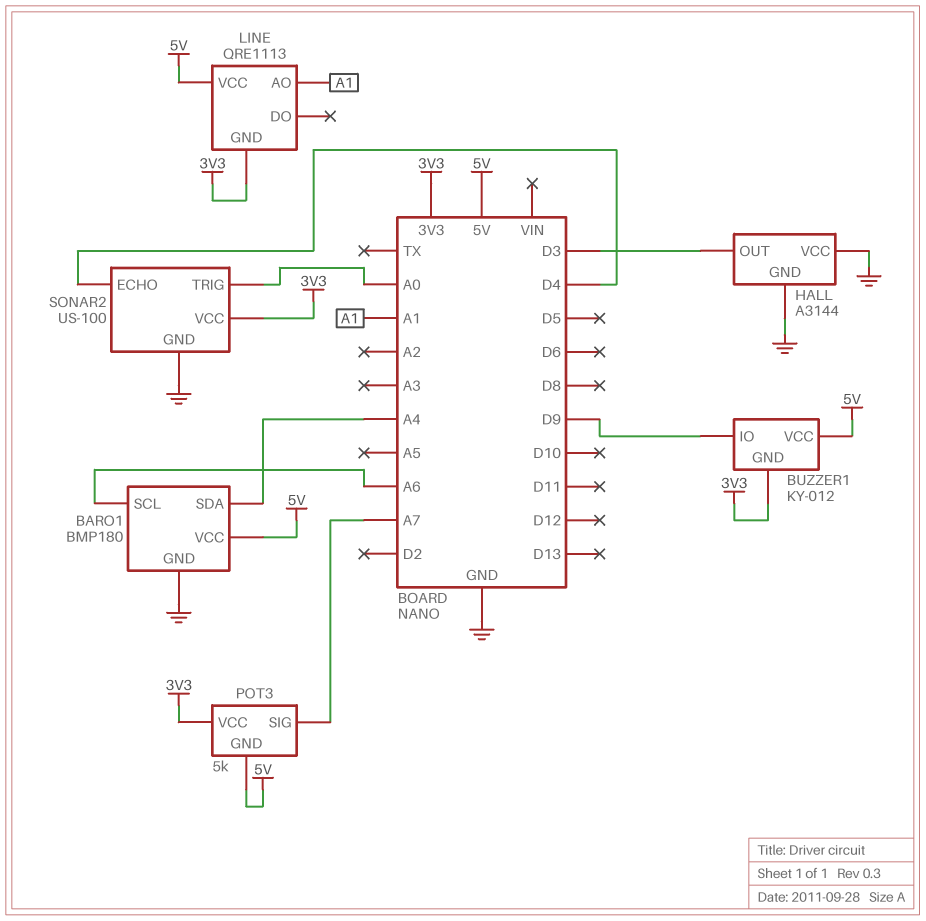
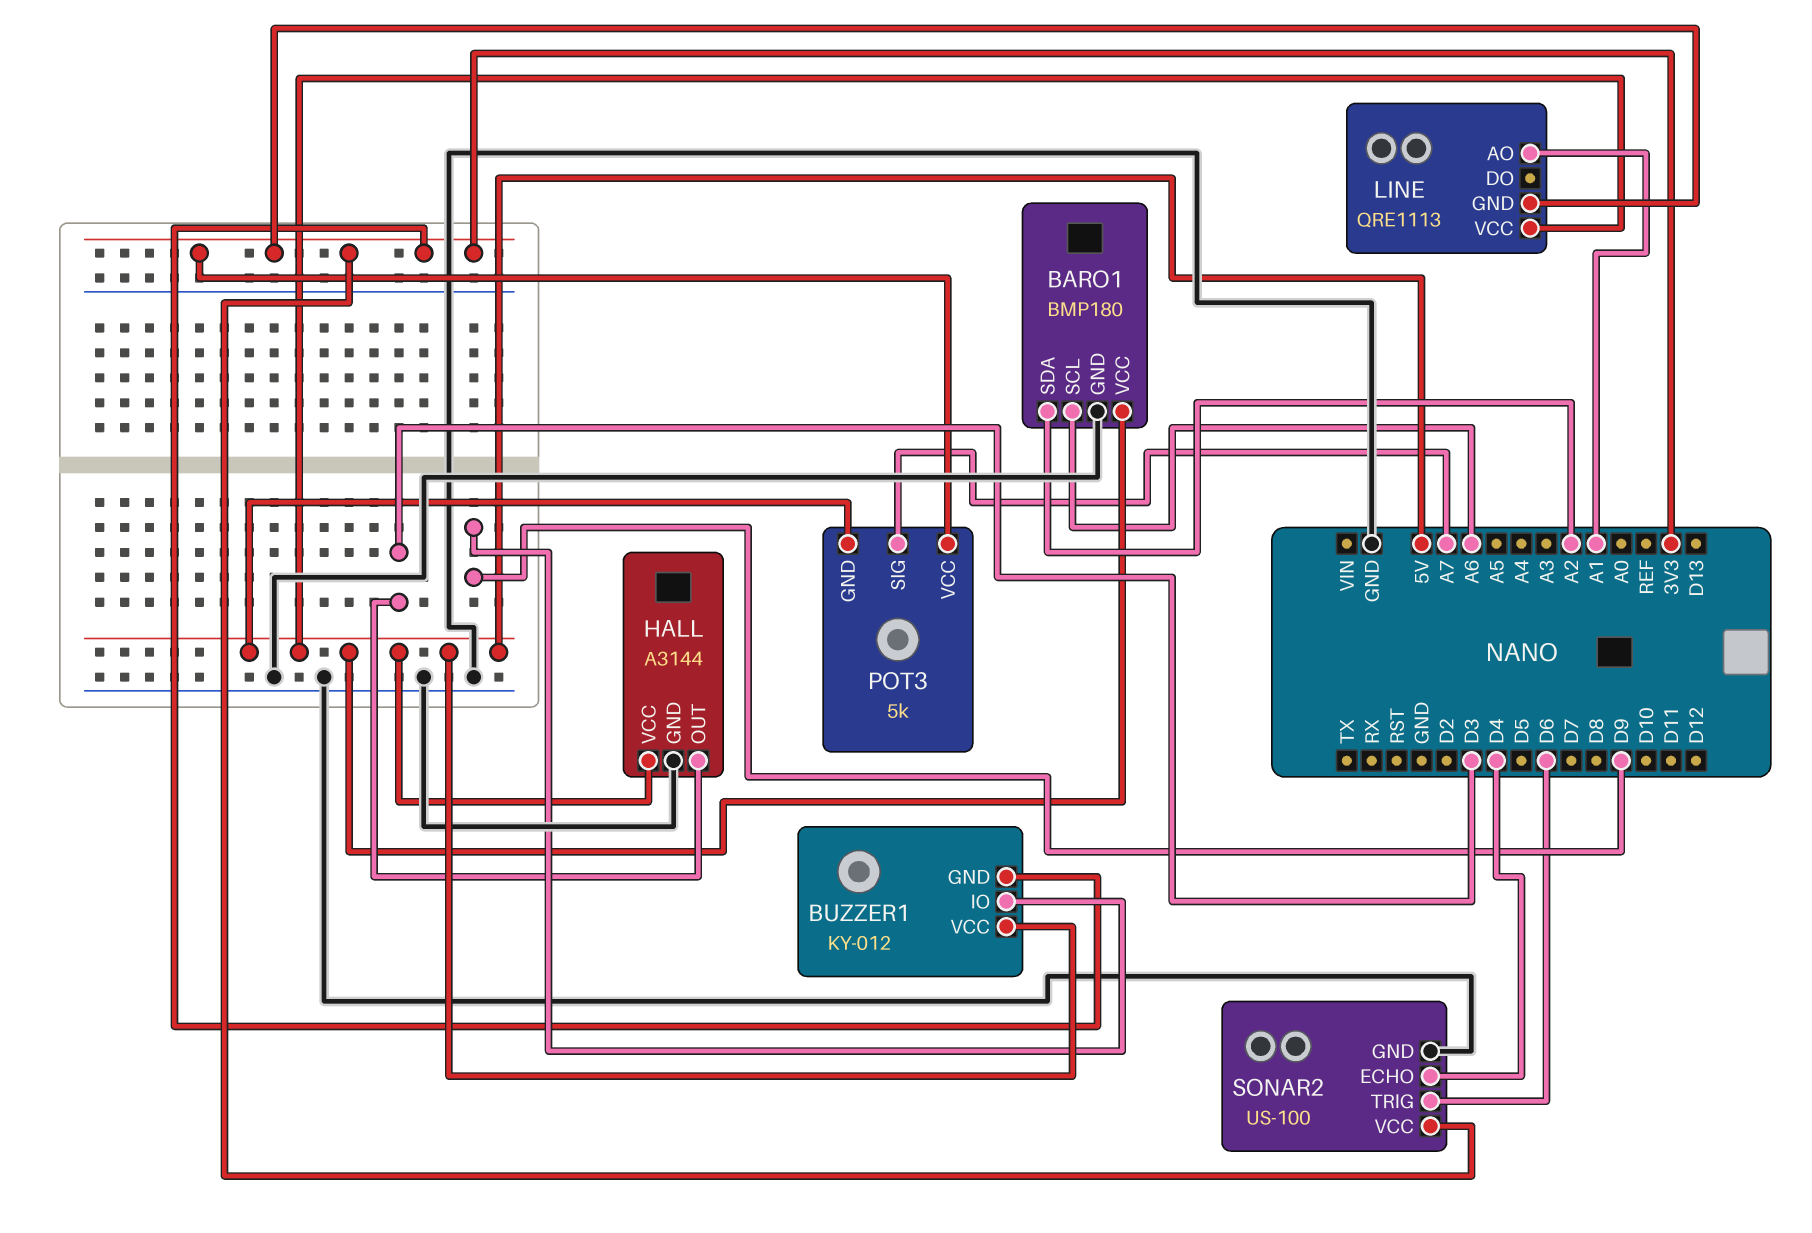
BARO1 pin SDA: A4 -> A2
HALL pin VCC: GND -> 5V
SONAR2 pin TRIG: A0 -> D6

